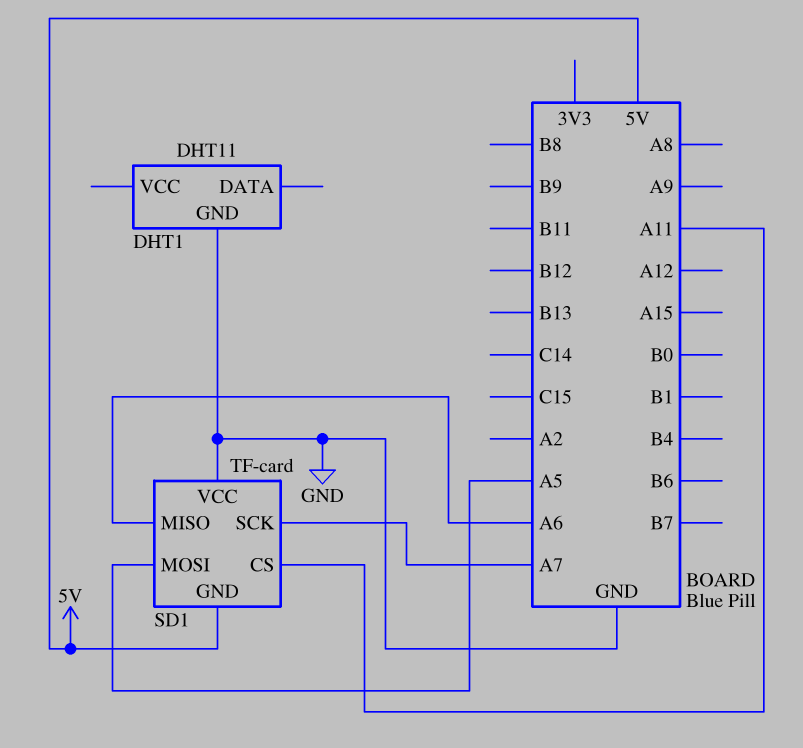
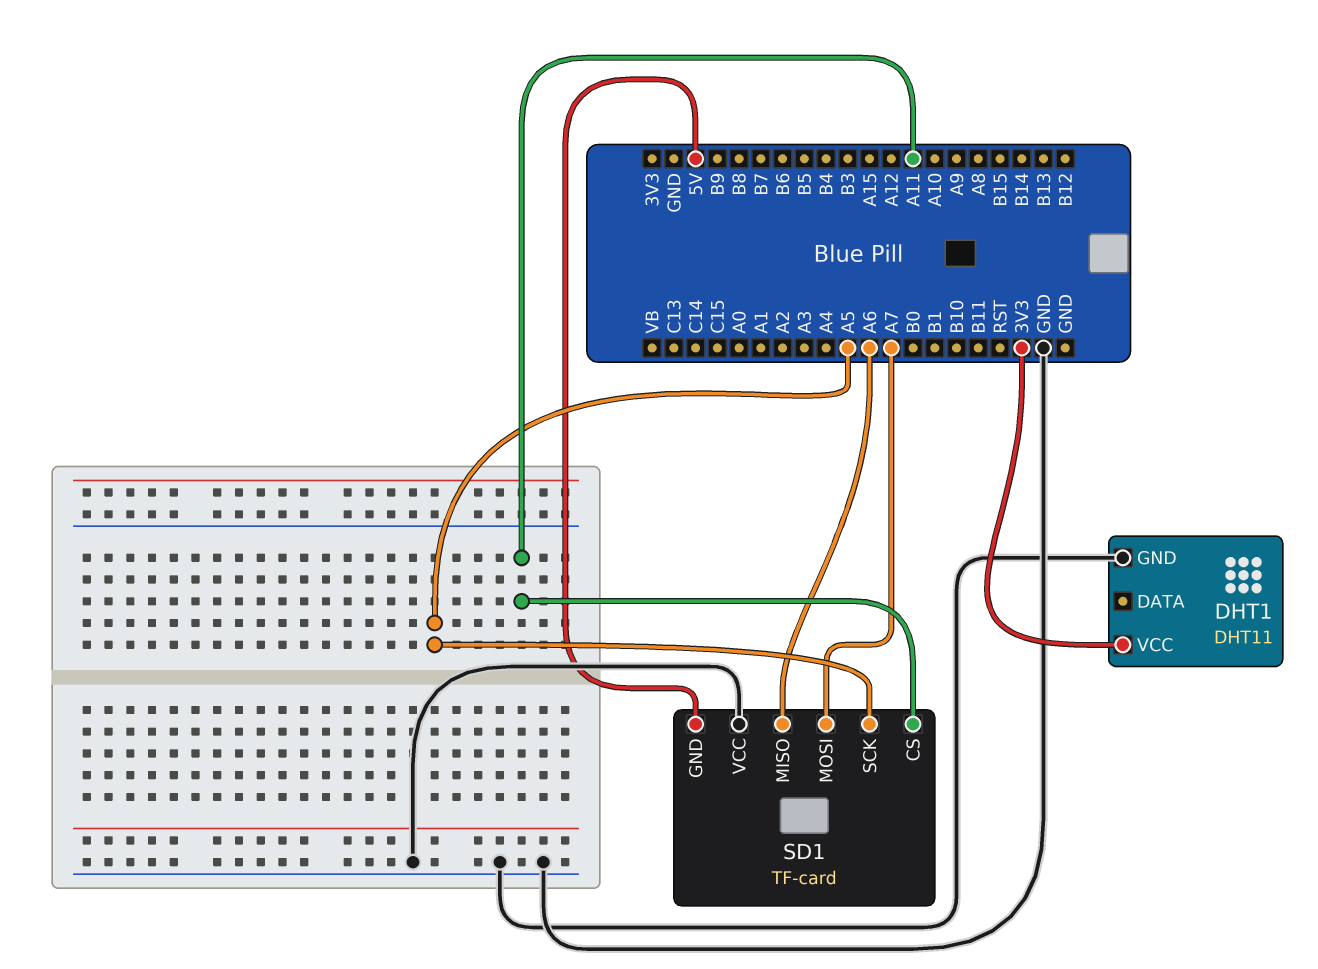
DHT1 pin VCC: none -> 3V3
SD1 pin MOSI: A5 -> A7
SD1 pin SCK: A7 -> A5

